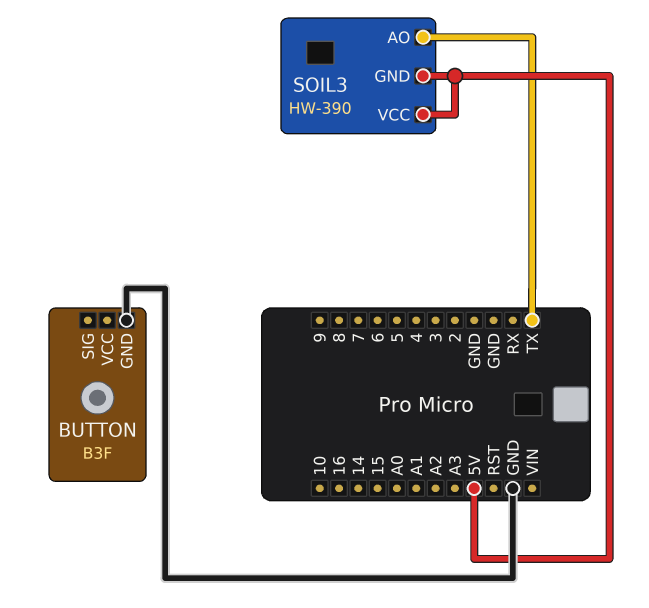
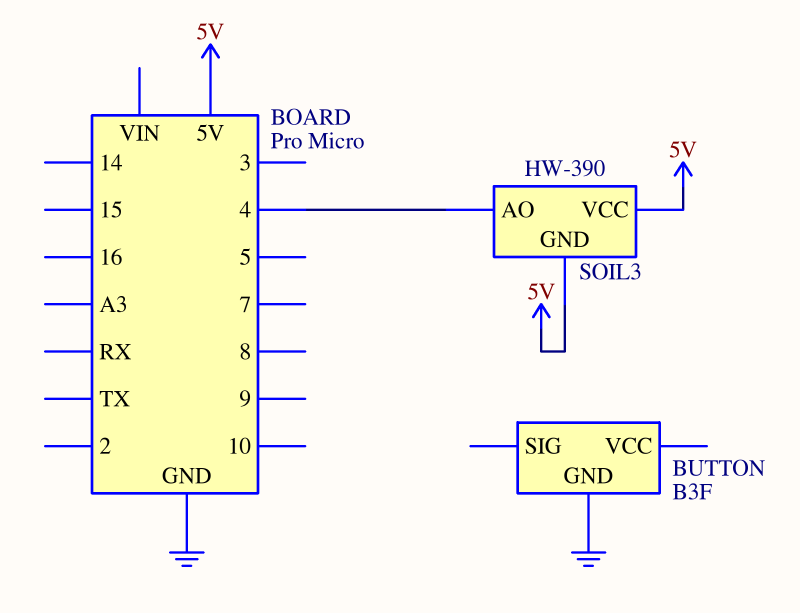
SOIL3 pin AO: TX -> 4

